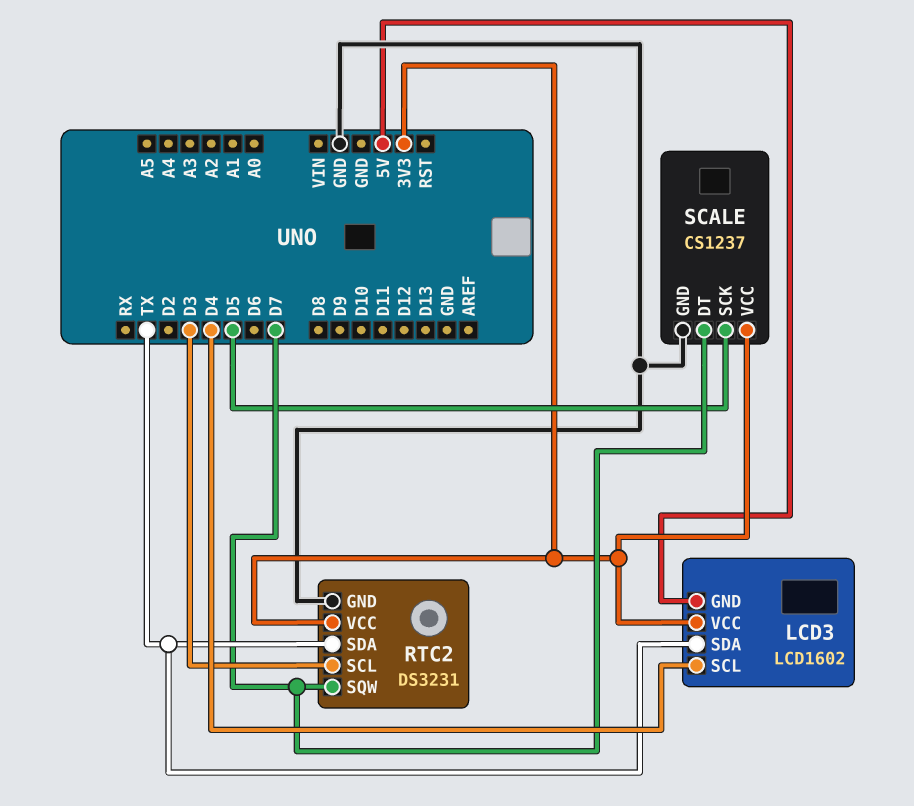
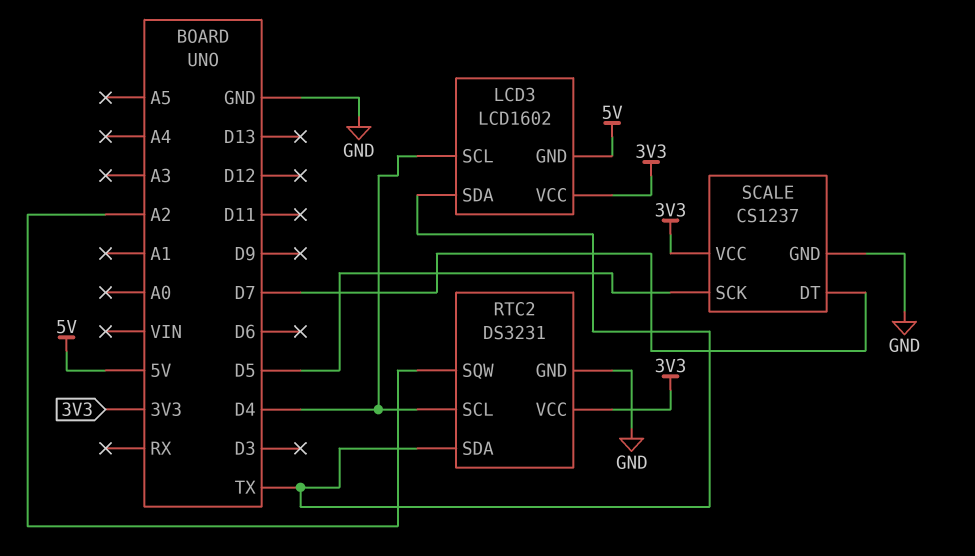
RTC2 pin SCL: D3 -> D4
RTC2 pin SQW: D7 -> A2

